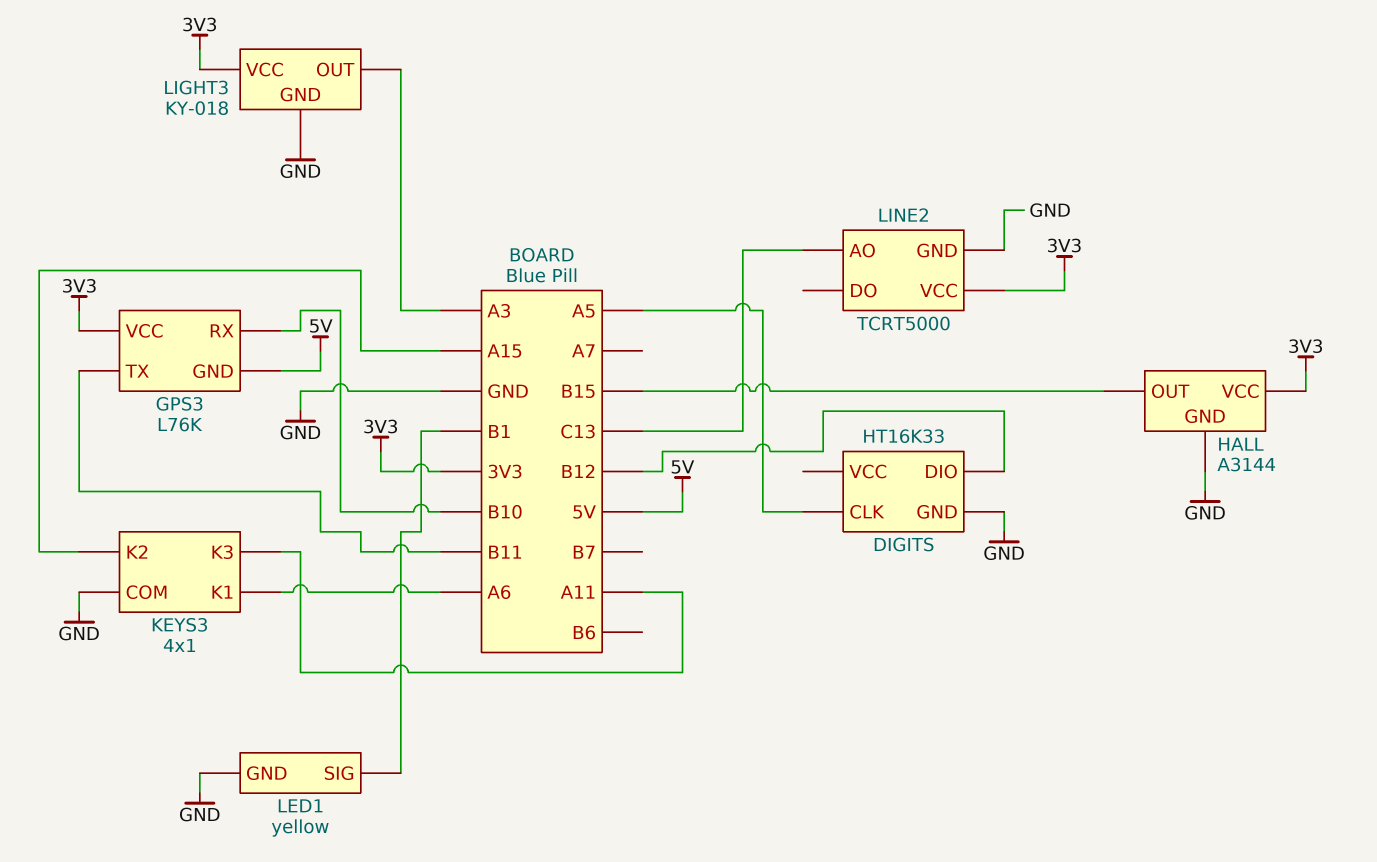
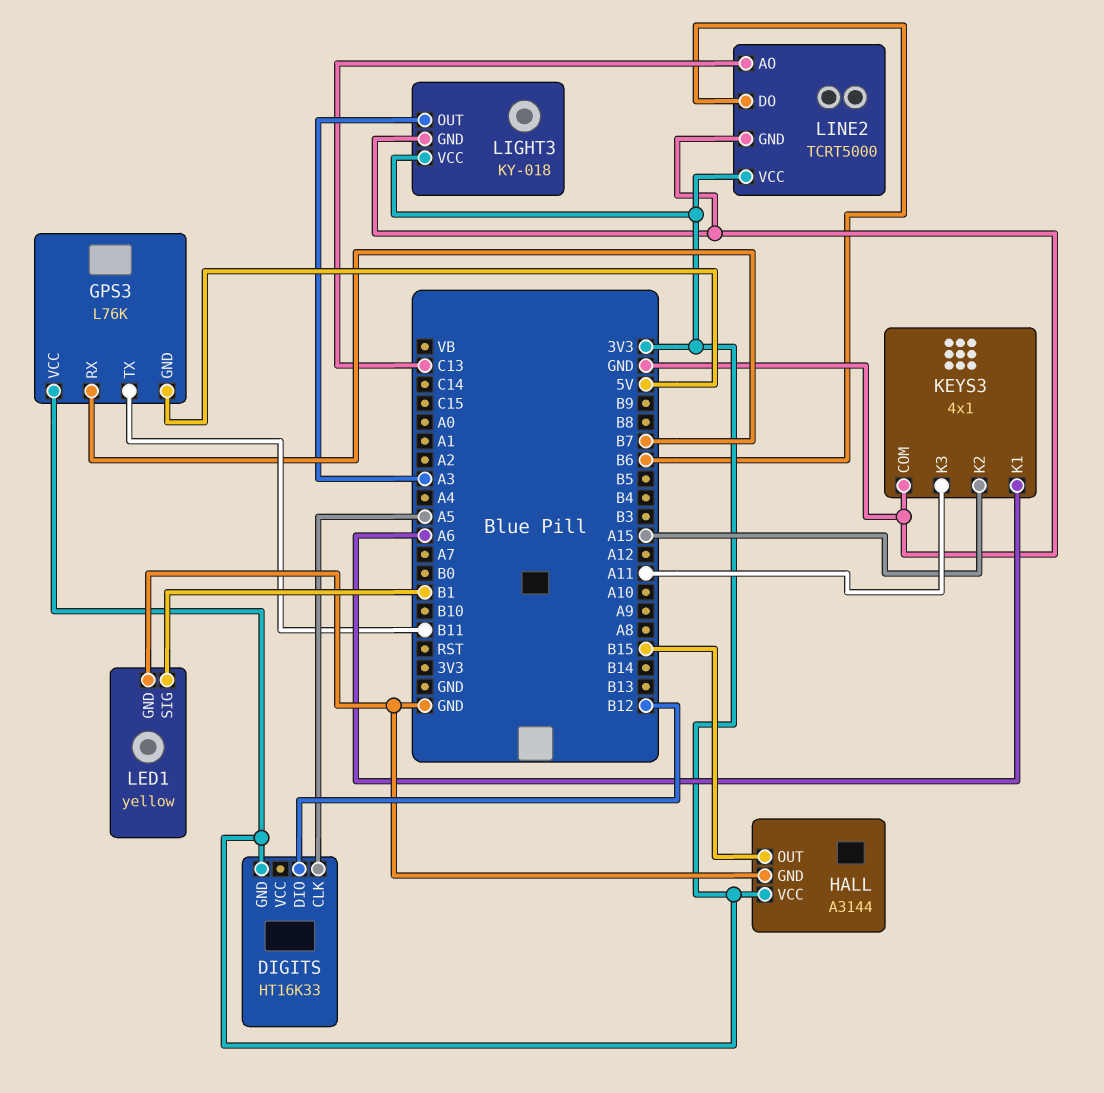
DIGITS pin GND: GND -> 3V3
GPS3 pin RX: B10 -> B7
LINE2 pin DO: none -> B6

